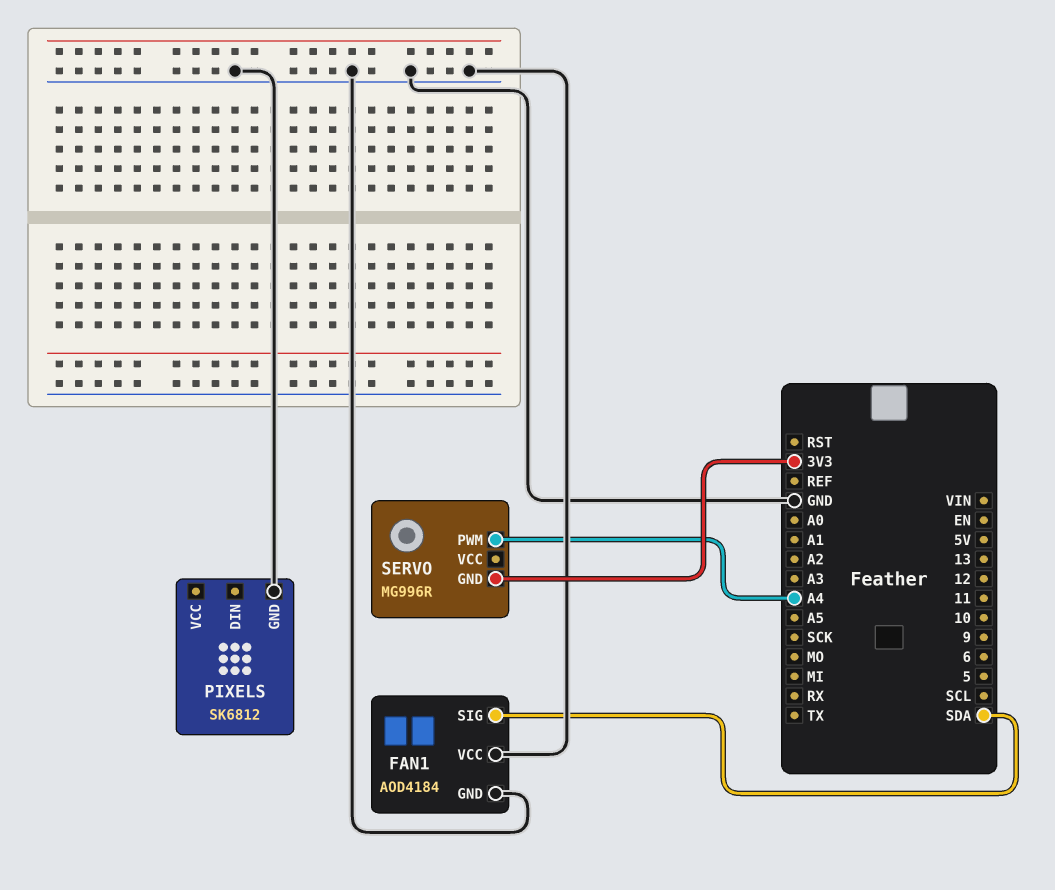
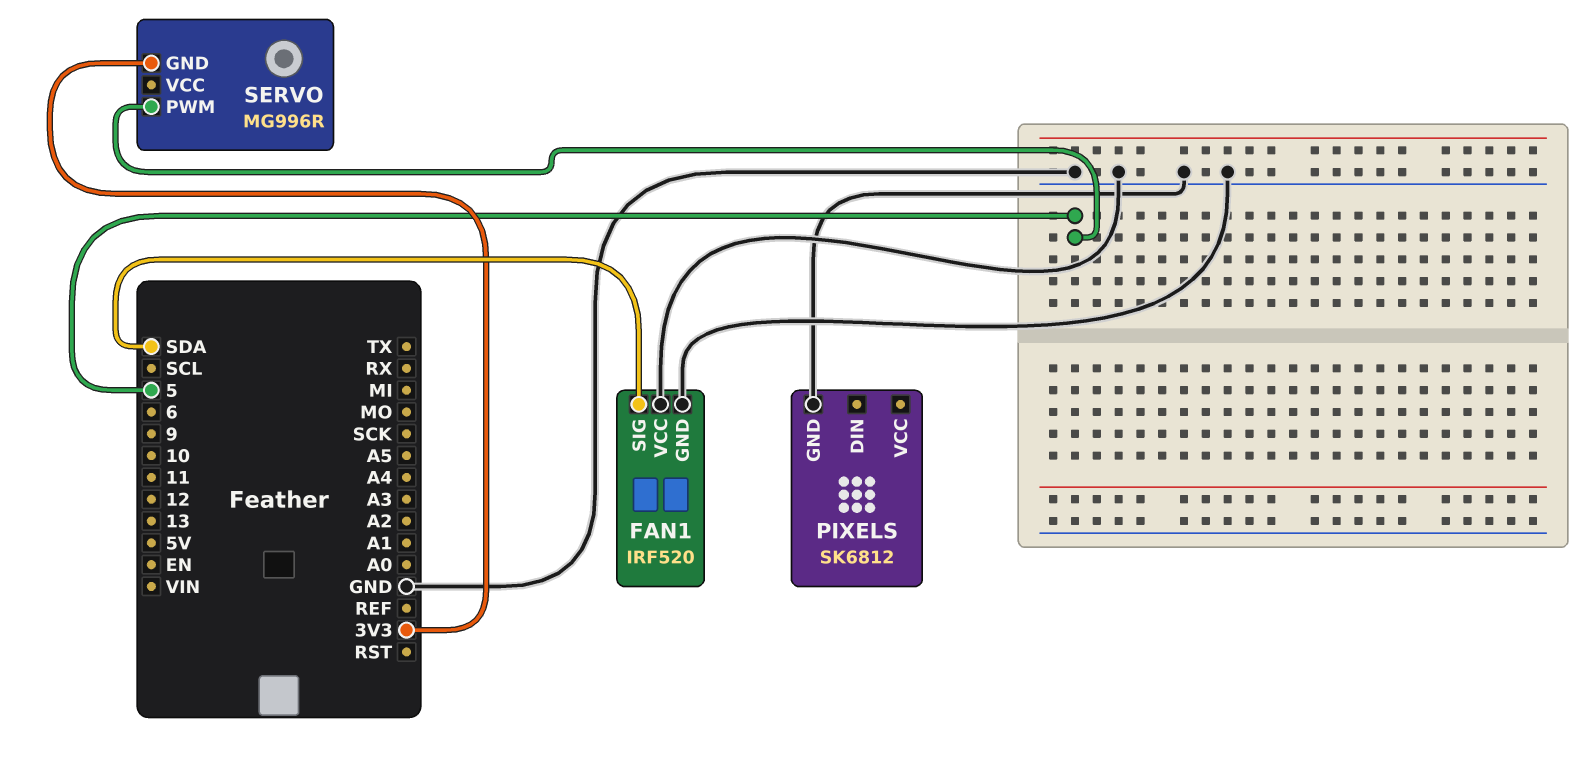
FAN1: AOD4184 -> IRF520
SERVO pin PWM: A4 -> 5

